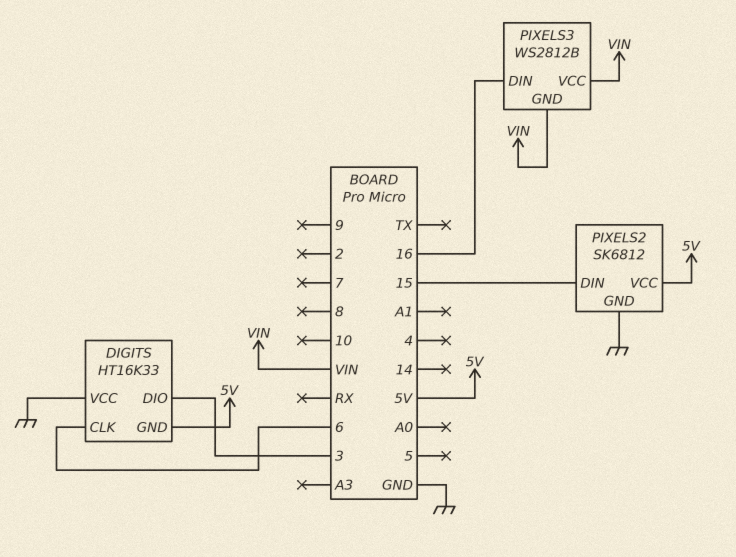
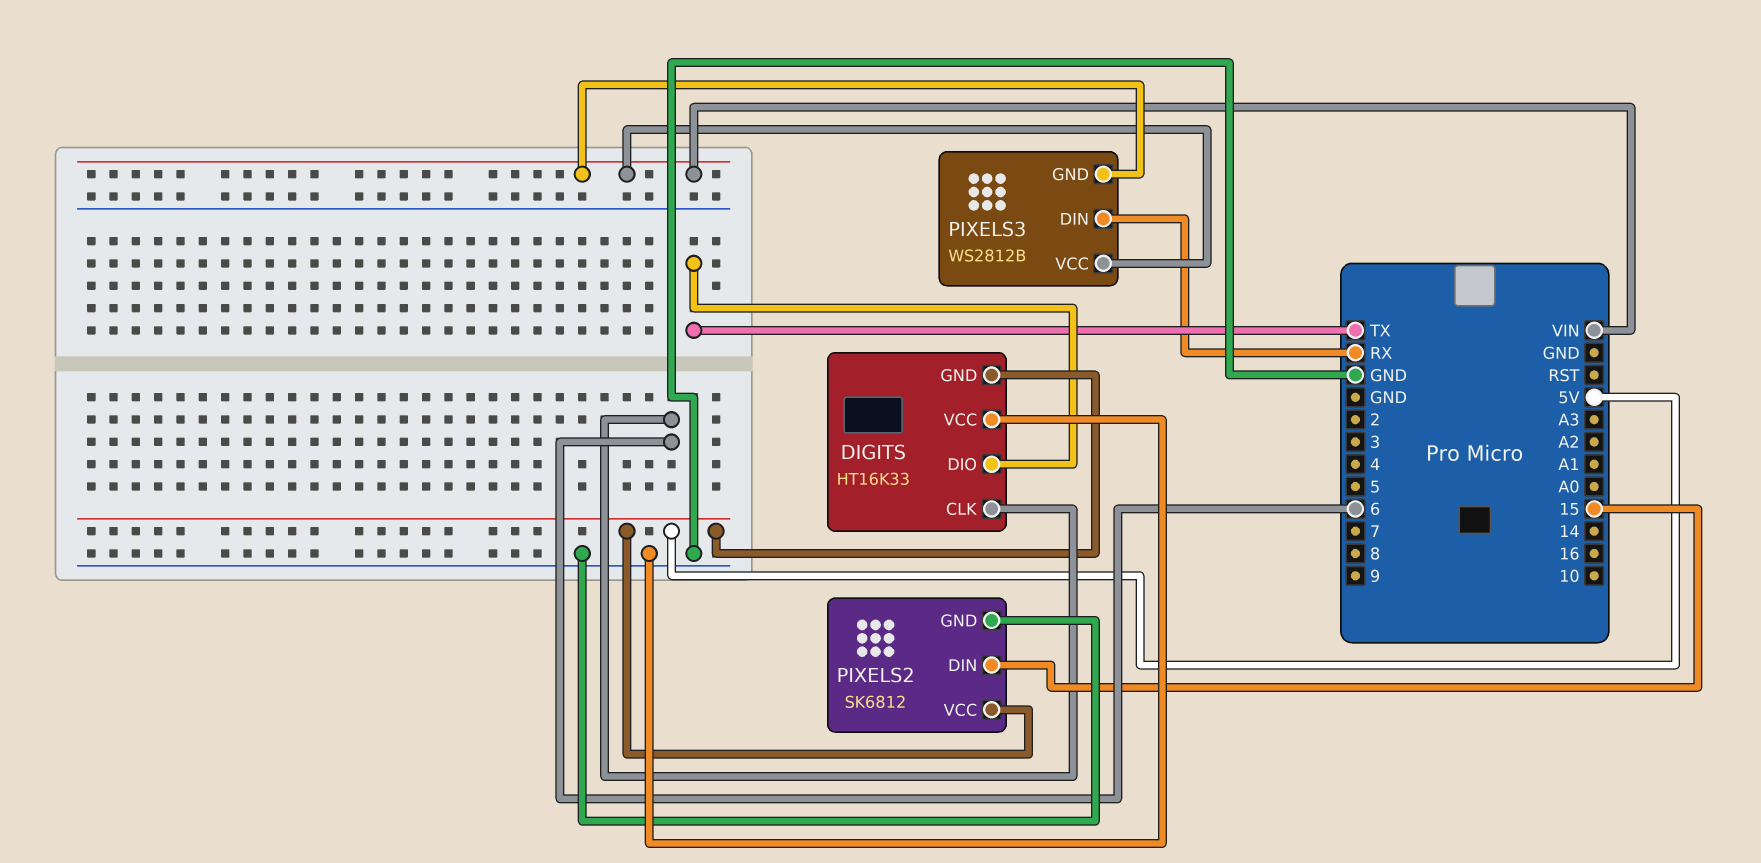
DIGITS pin DIO: 3 -> TX
PIXELS3 pin DIN: 16 -> RX

